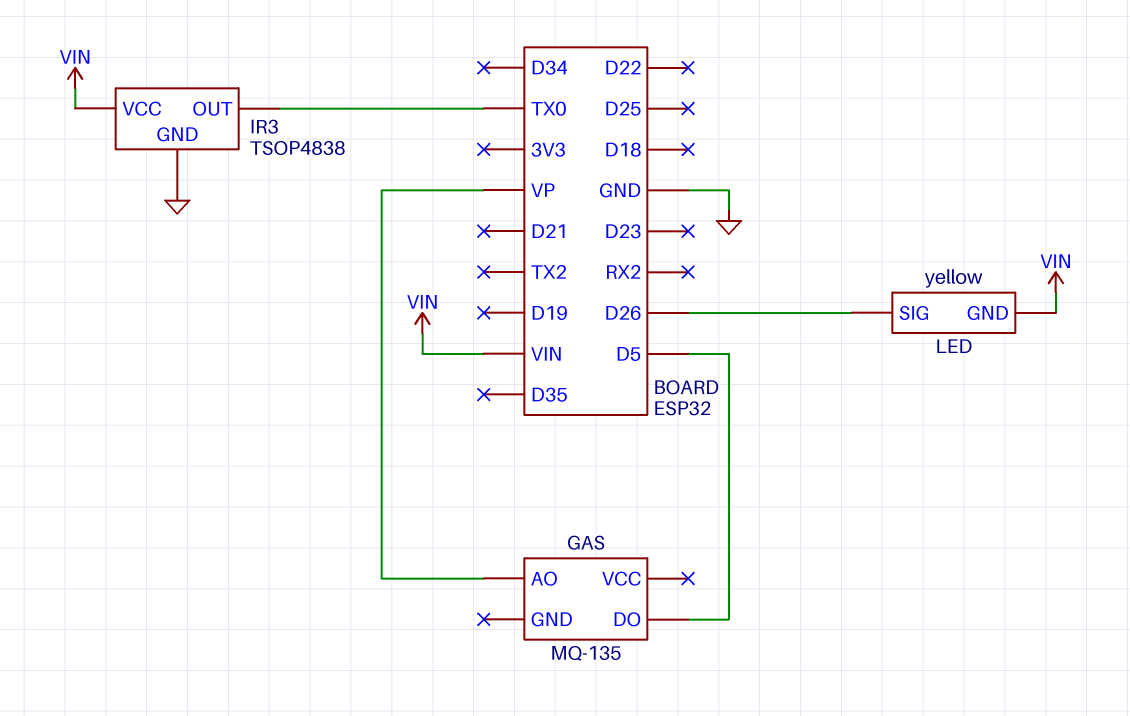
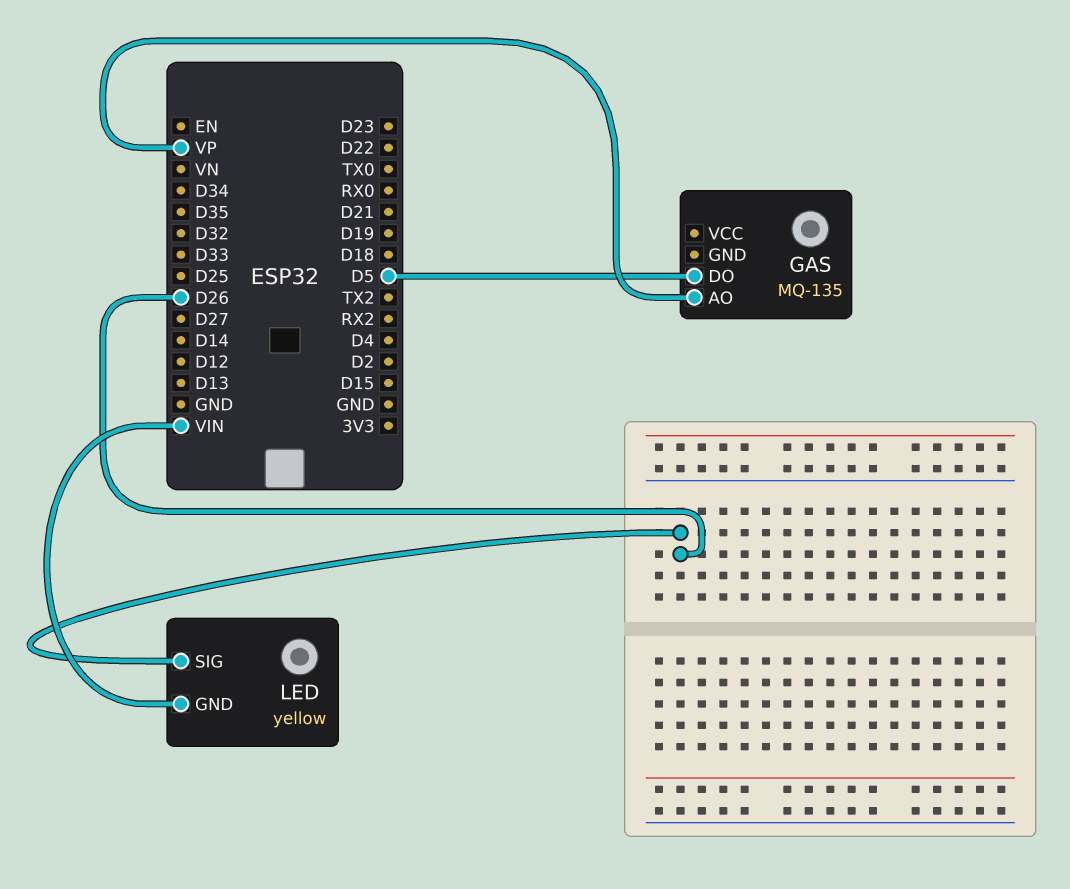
IR3: TSOP4838 -> none
IR3 pin GND: GND -> none
IR3 pin OUT: TX0 -> none
IR3 pin VCC: VIN -> none

